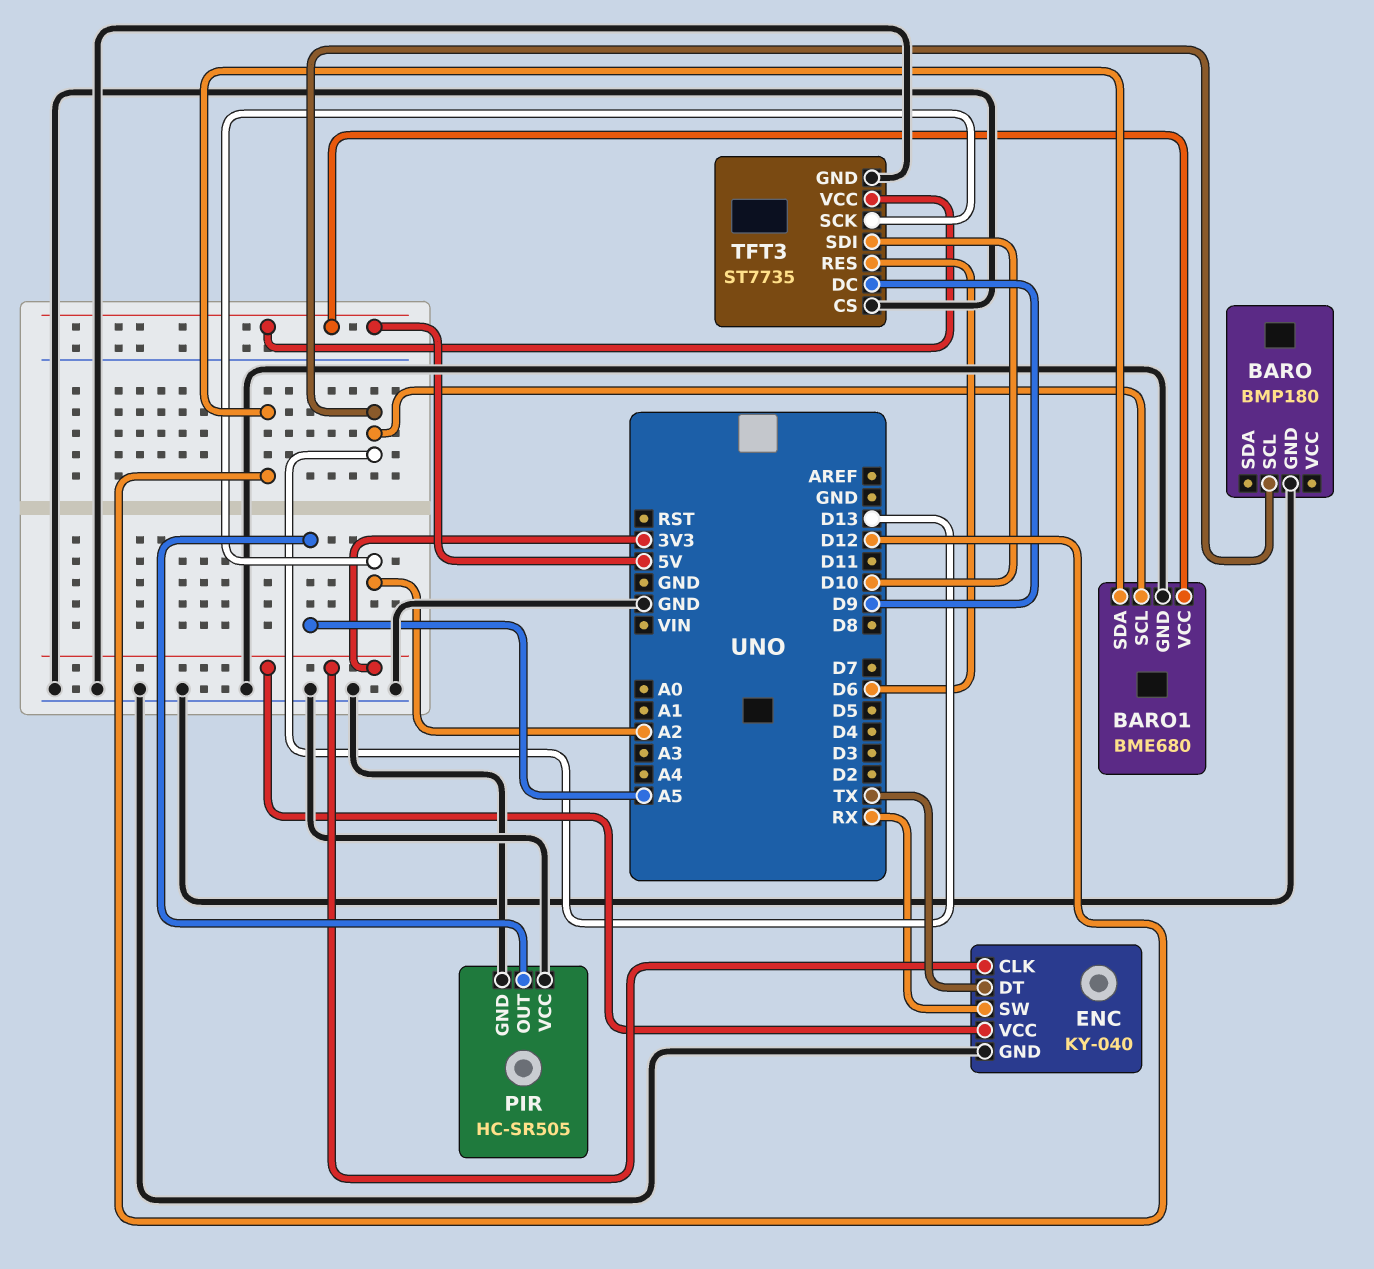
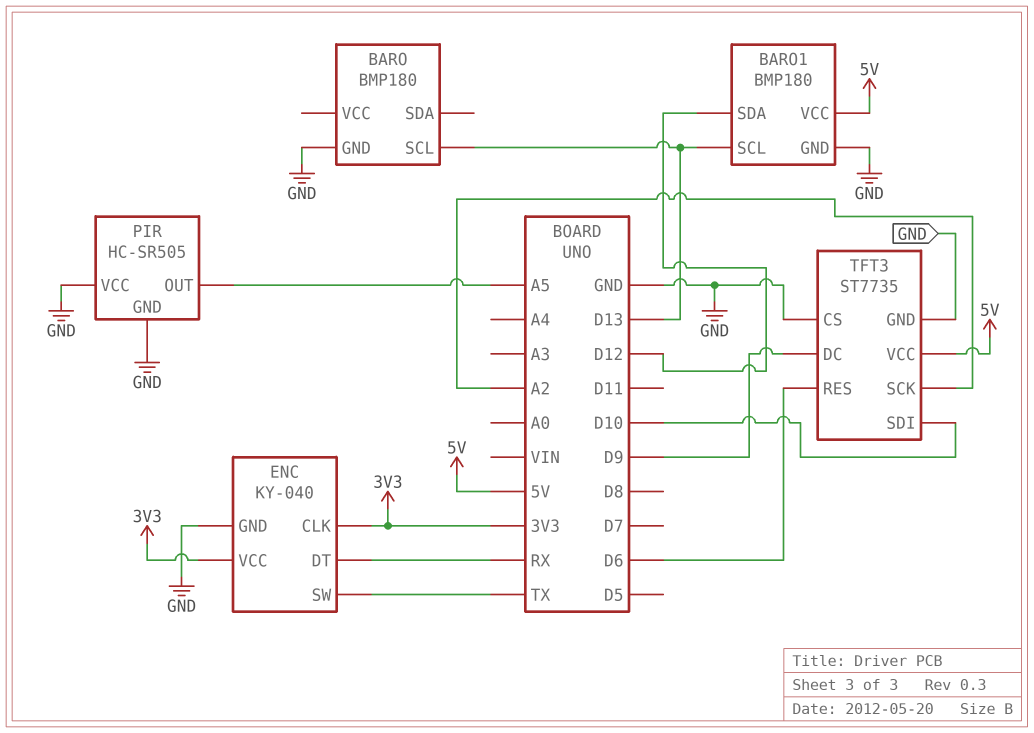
BARO1: BME680 -> BMP180
ENC pin DT: TX -> RX
ENC pin SW: RX -> TX

